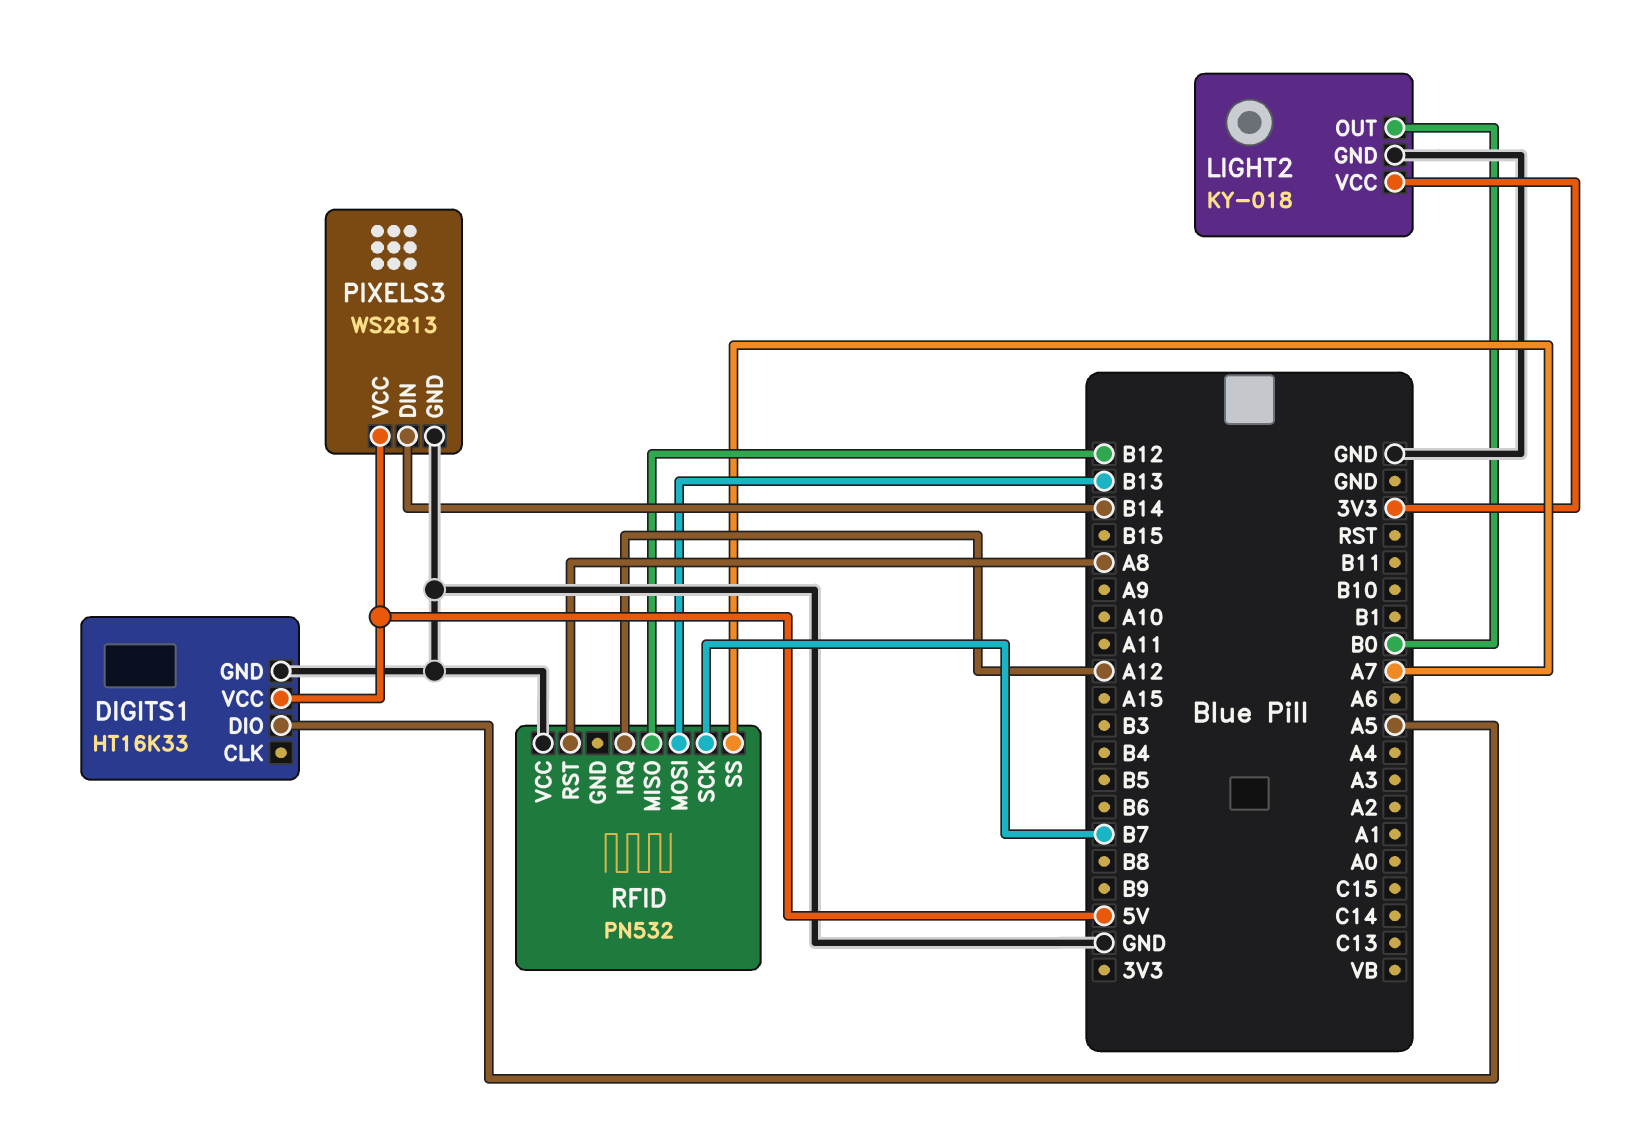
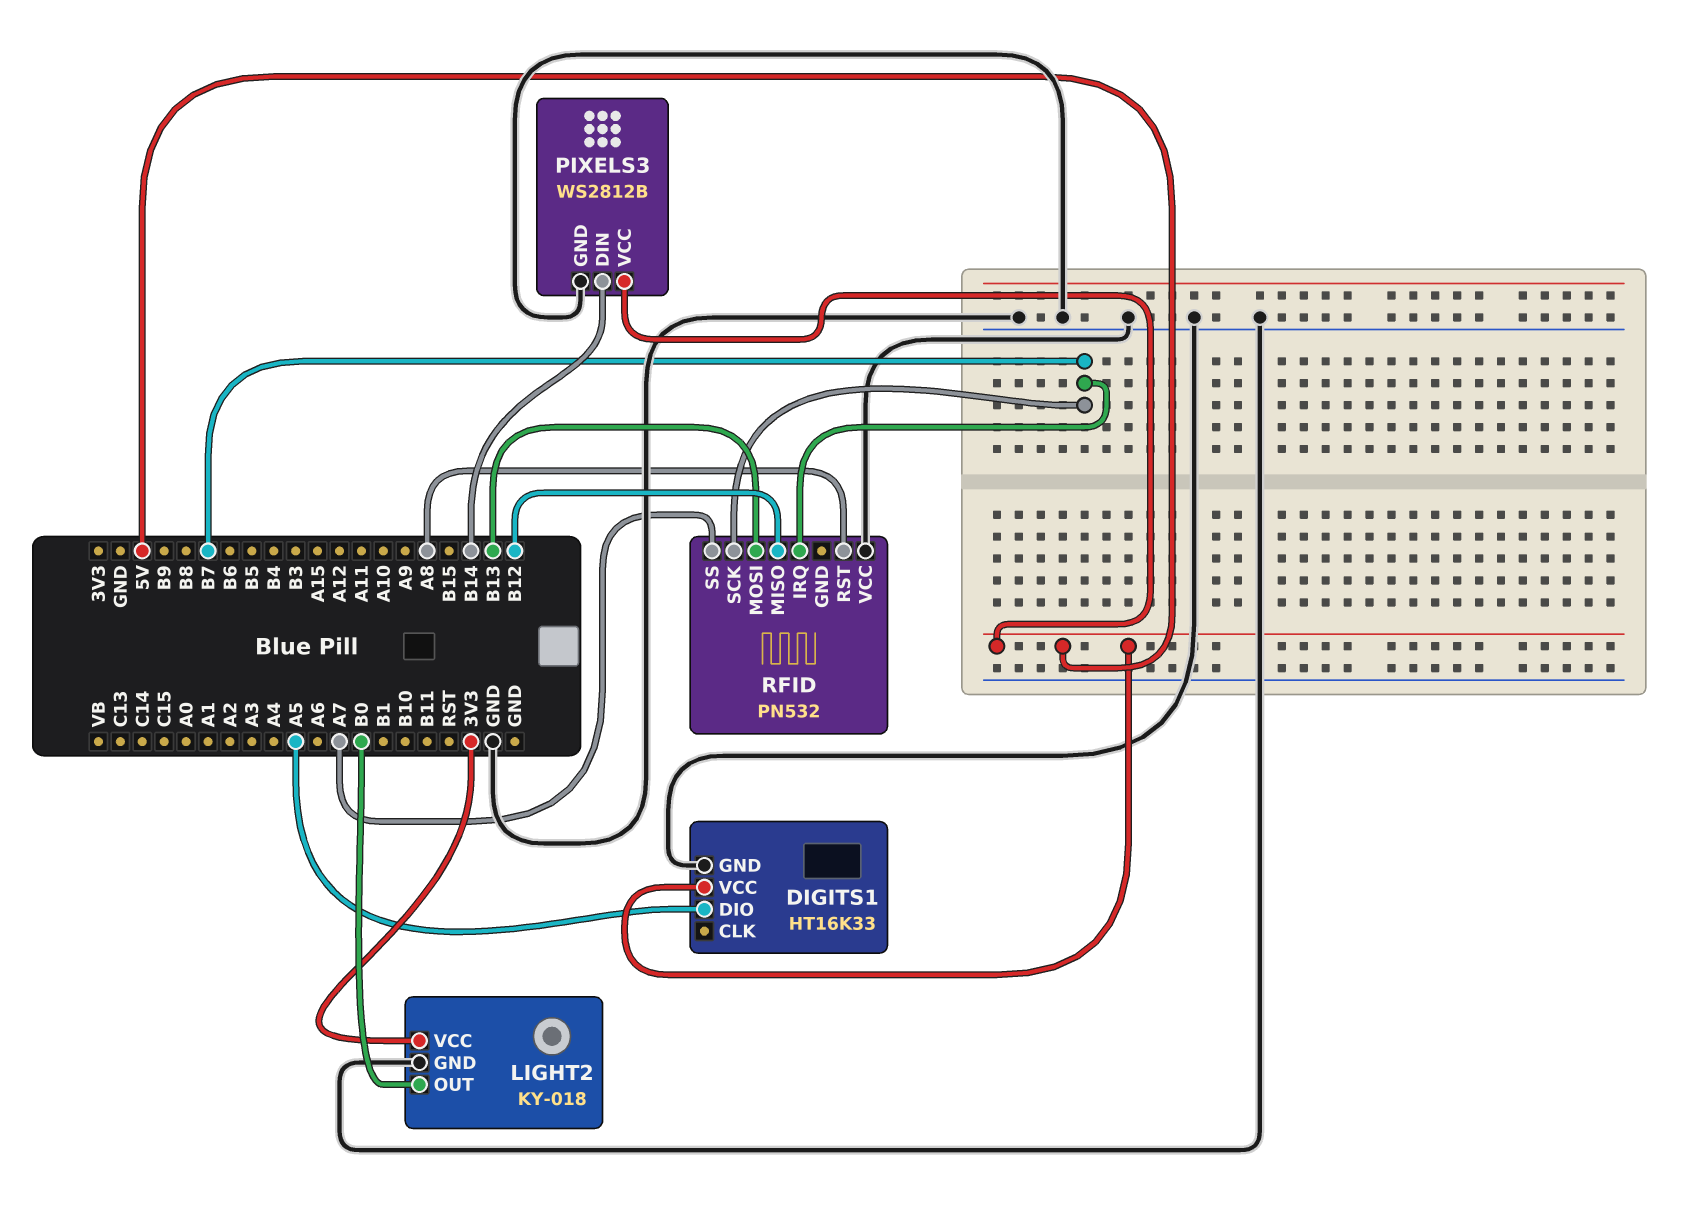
PIXELS3: WS2813 -> WS2812B
RFID pin IRQ: A12 -> B7

